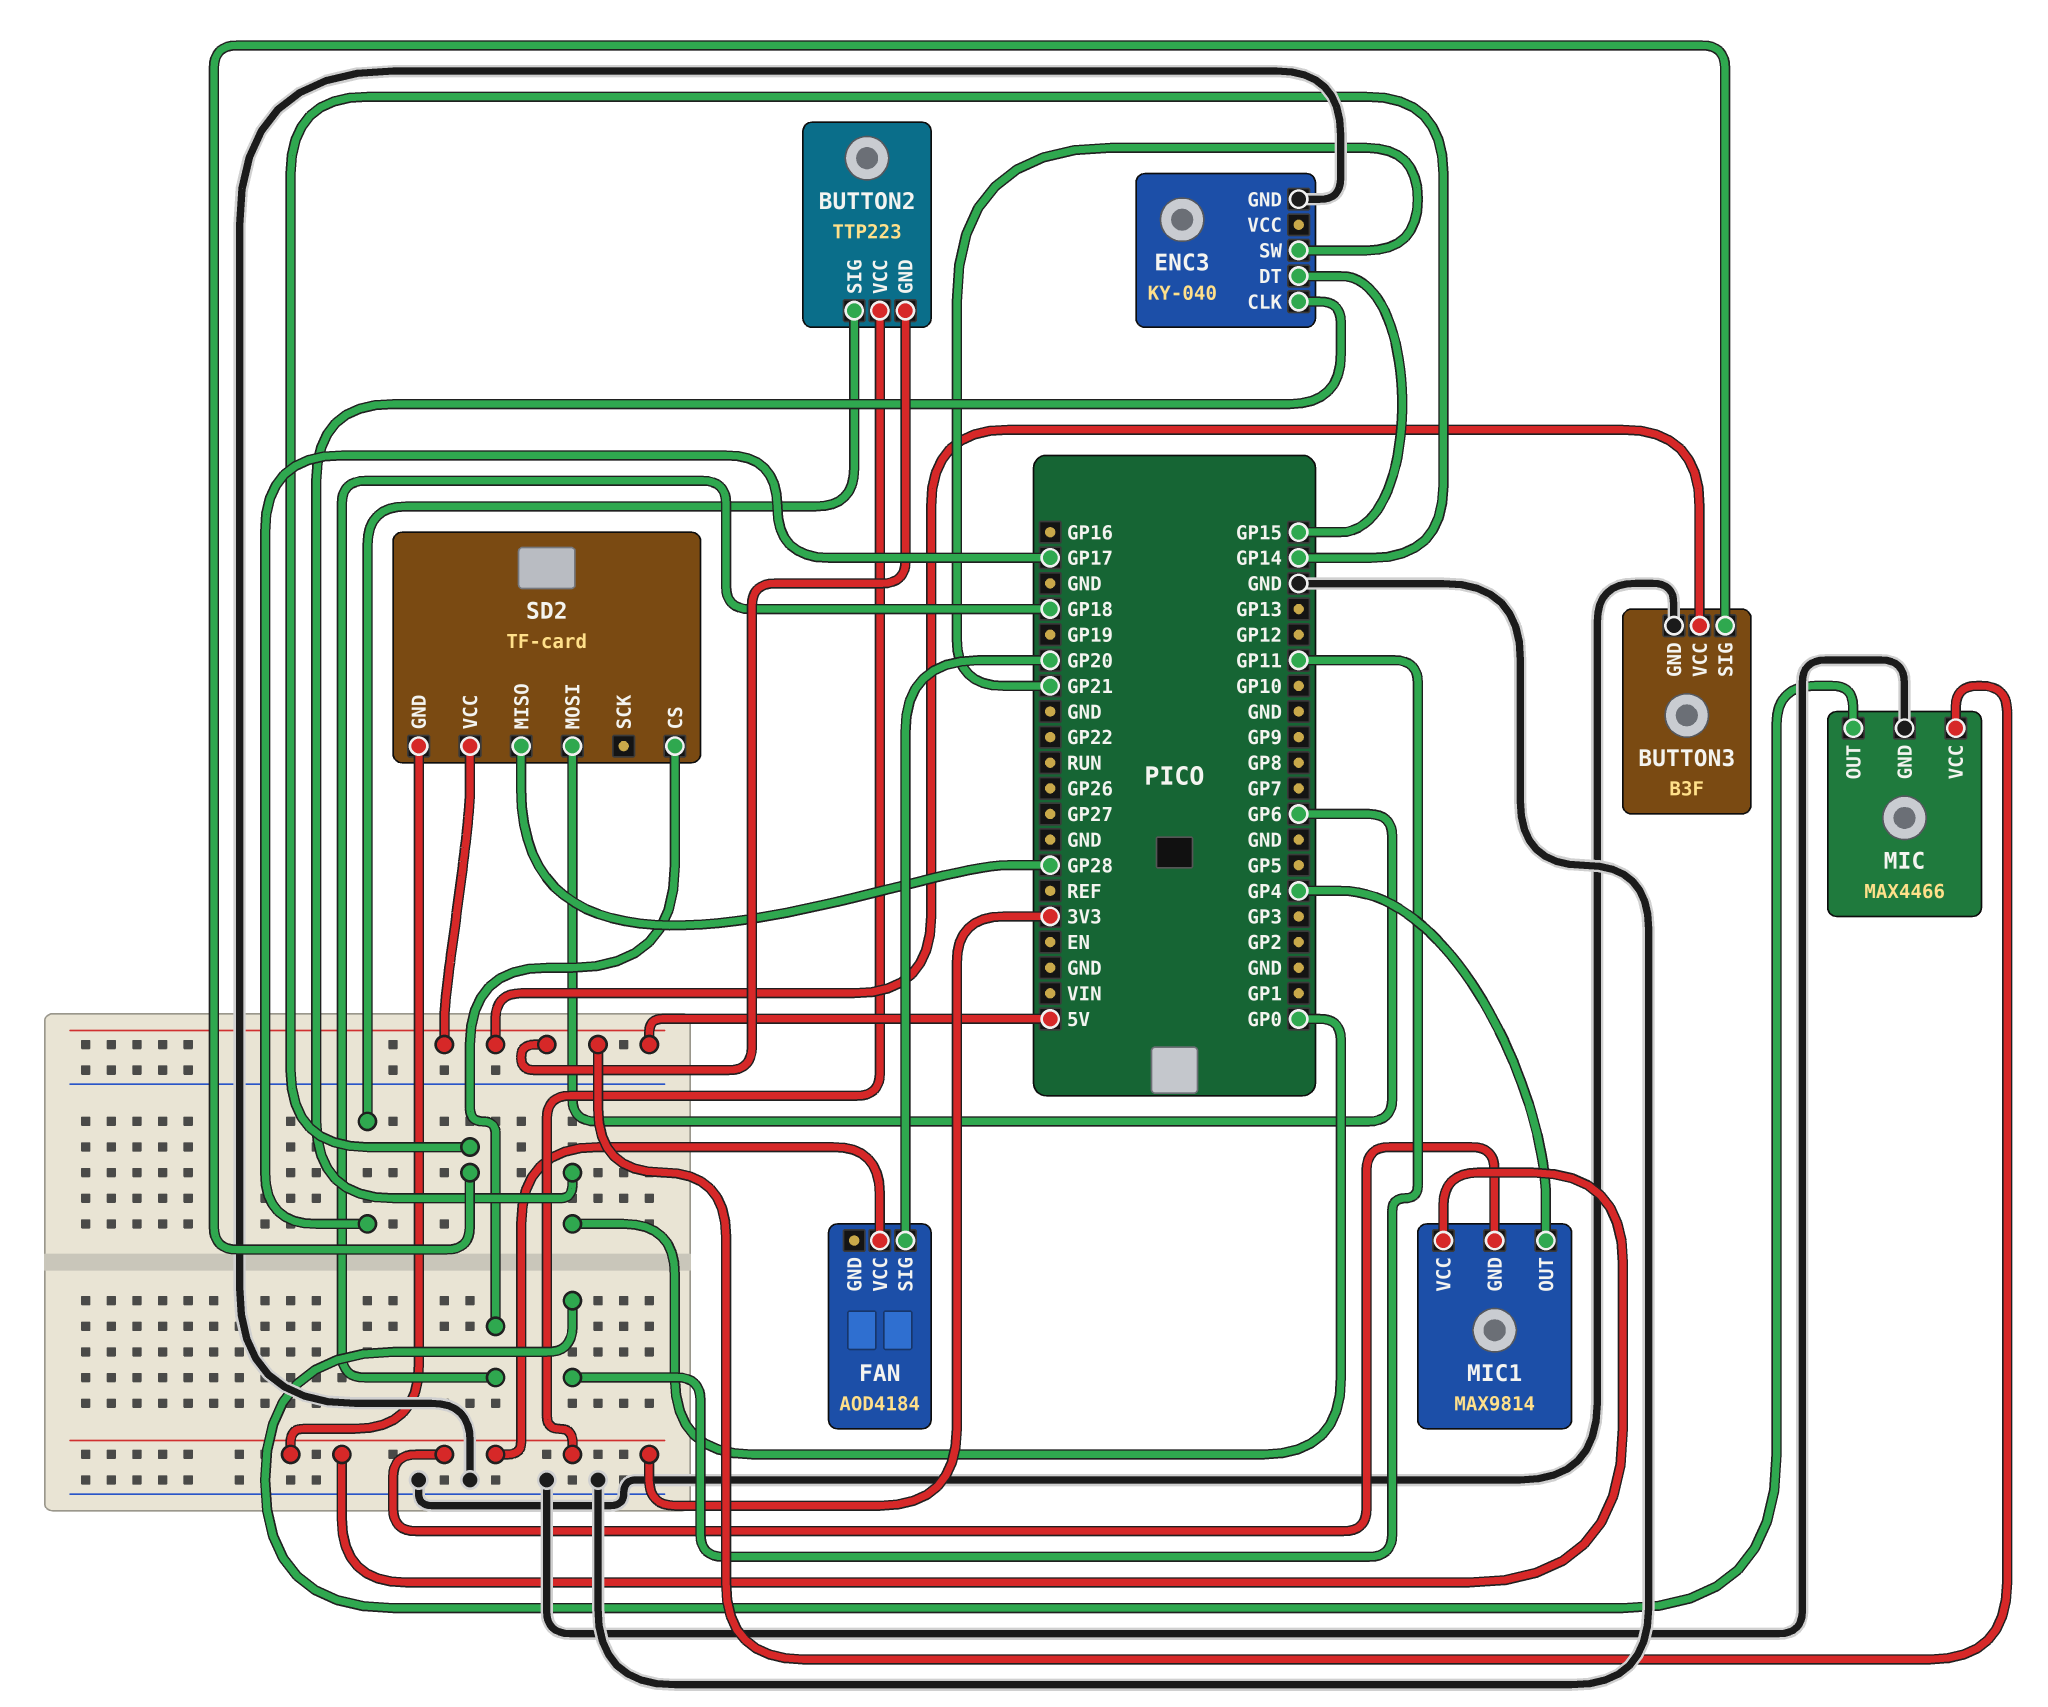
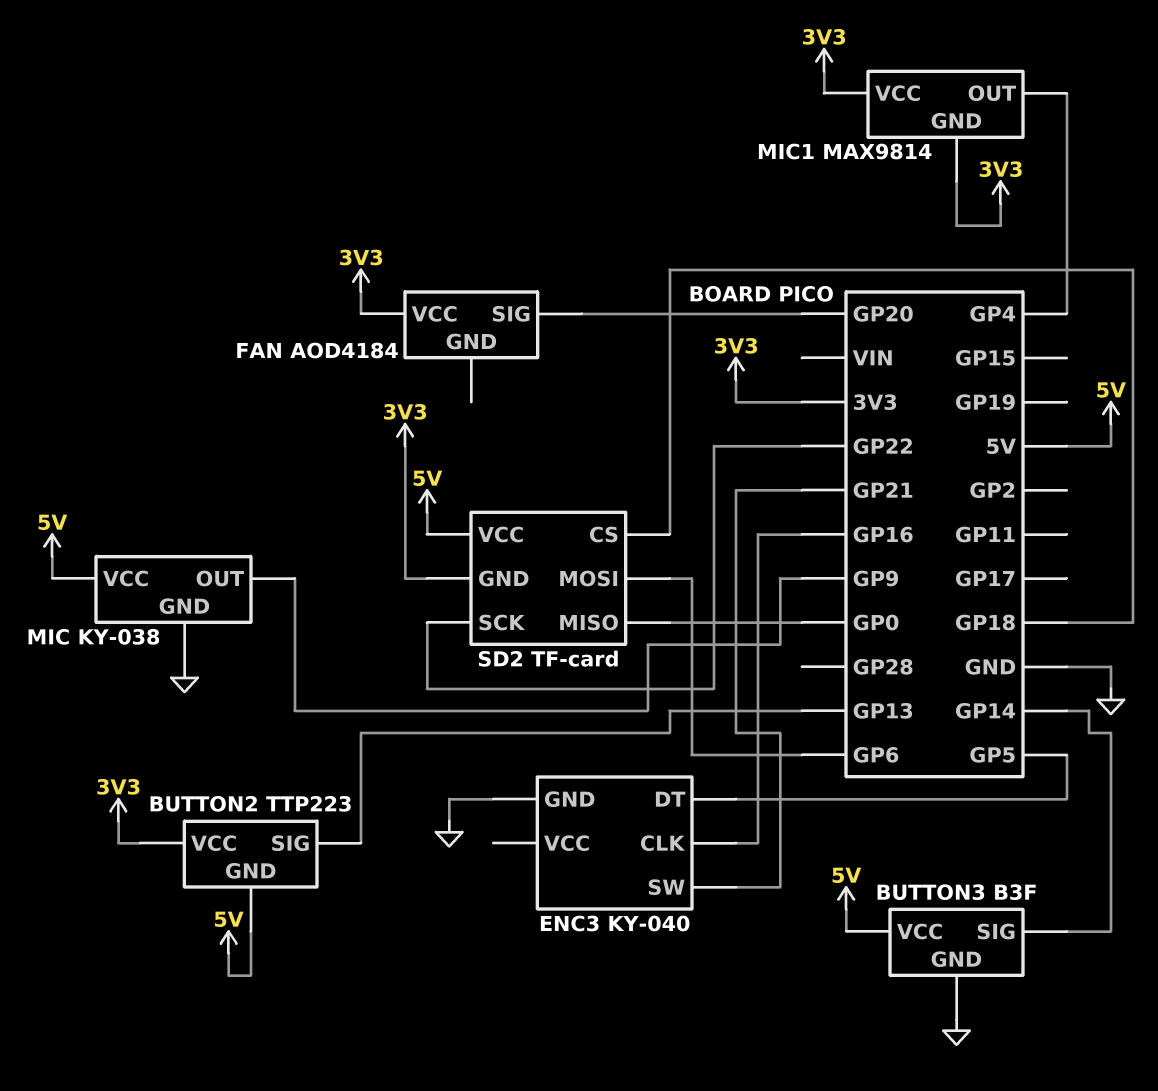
BUTTON2 pin SIG: GP17 -> GP13
ENC3 pin CLK: GP0 -> GP16
ENC3 pin DT: GP15 -> GP5
MIC: MAX4466 -> KY-038
MIC pin OUT: GP11 -> GP9
SD2 pin MISO: GP28 -> GP0
SD2 pin SCK: none -> GP22

